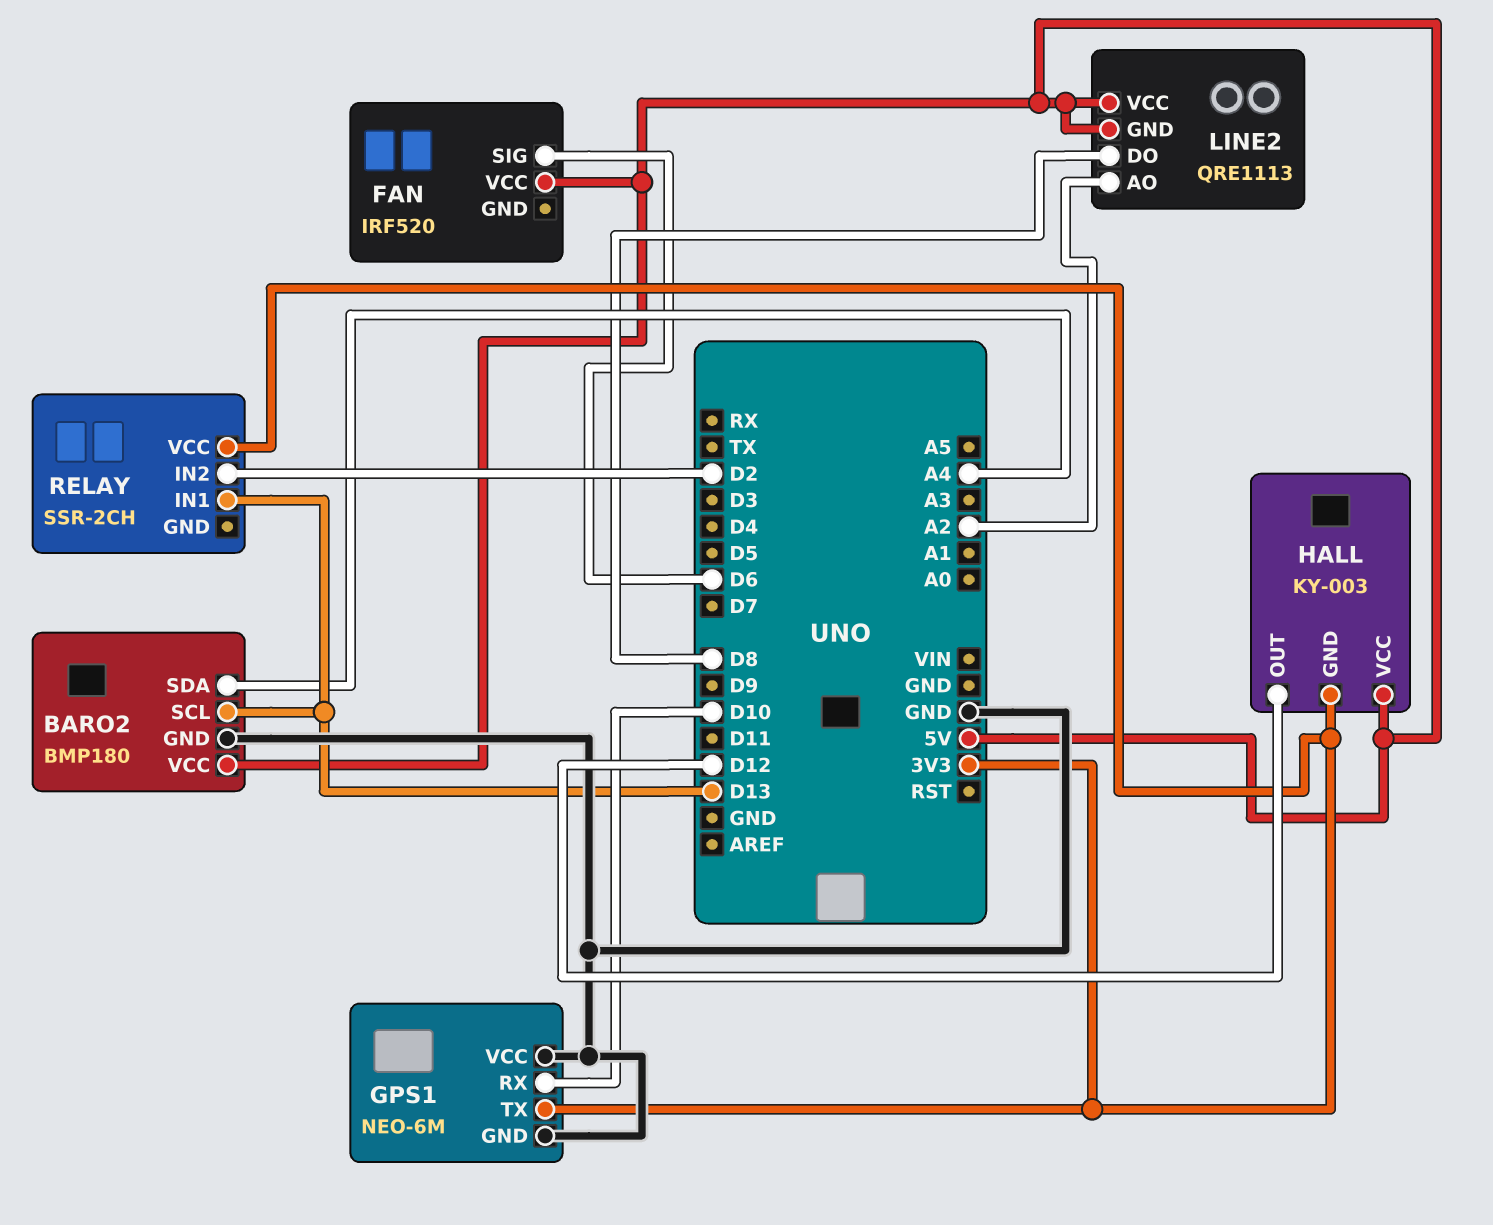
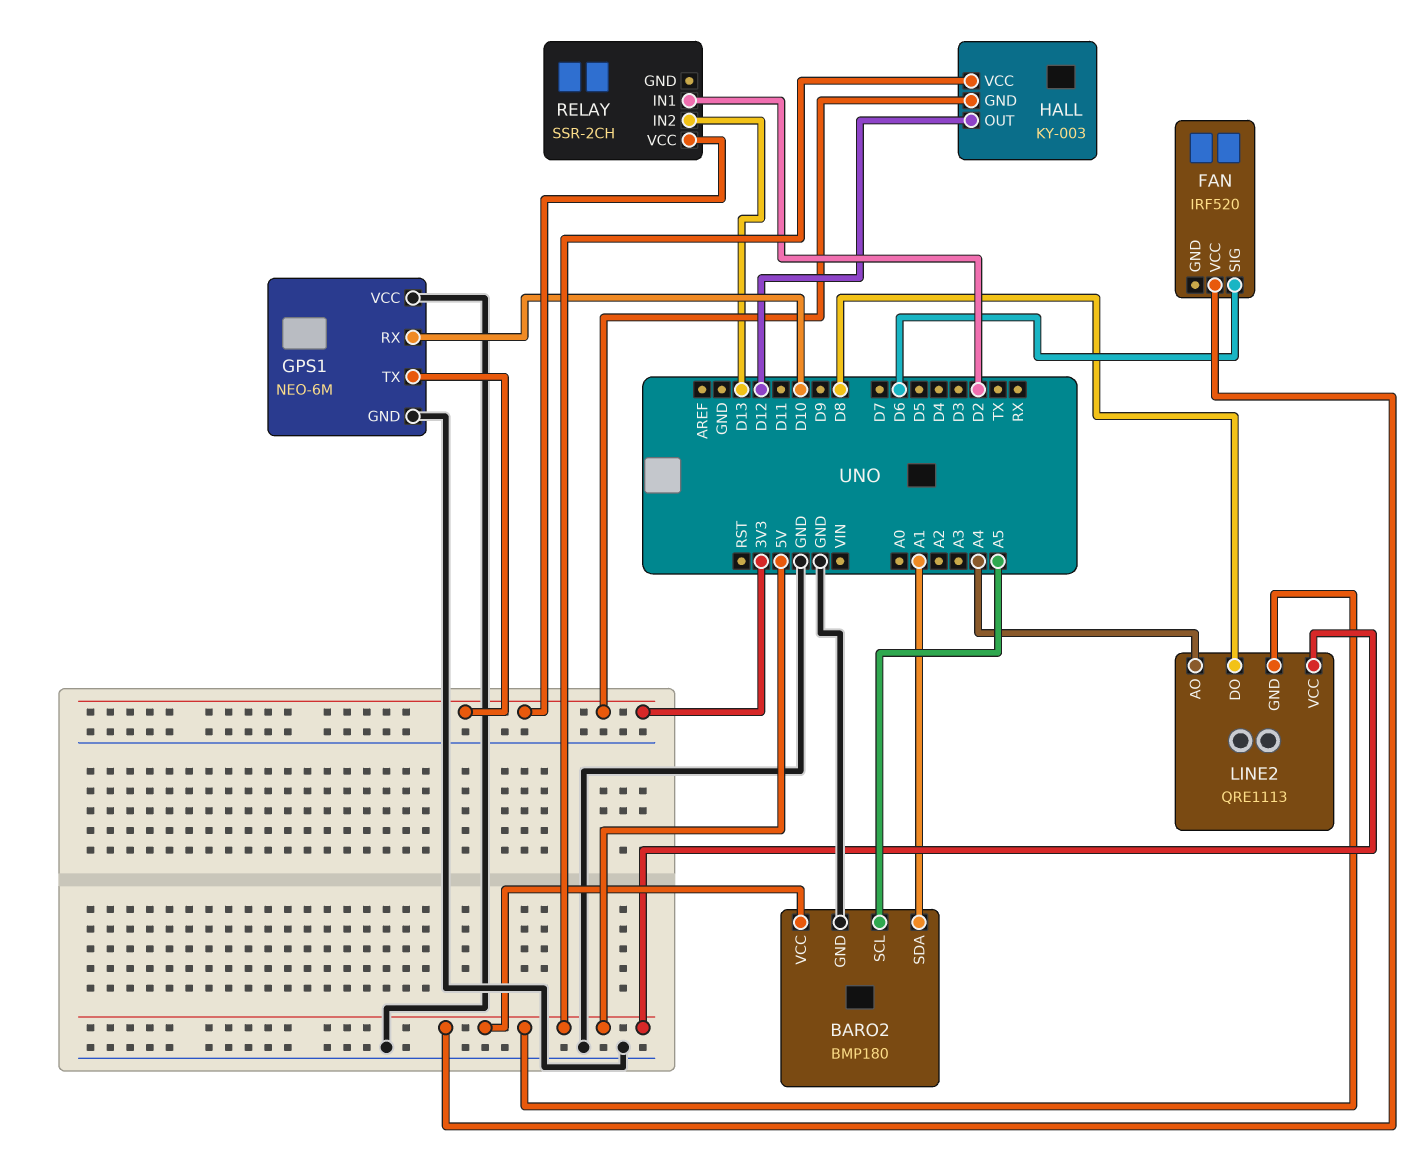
BARO2 pin SCL: D13 -> A5
BARO2 pin SDA: A4 -> A1
LINE2 pin AO: A2 -> A4
RELAY pin IN1: D13 -> D2
RELAY pin IN2: D2 -> D13

